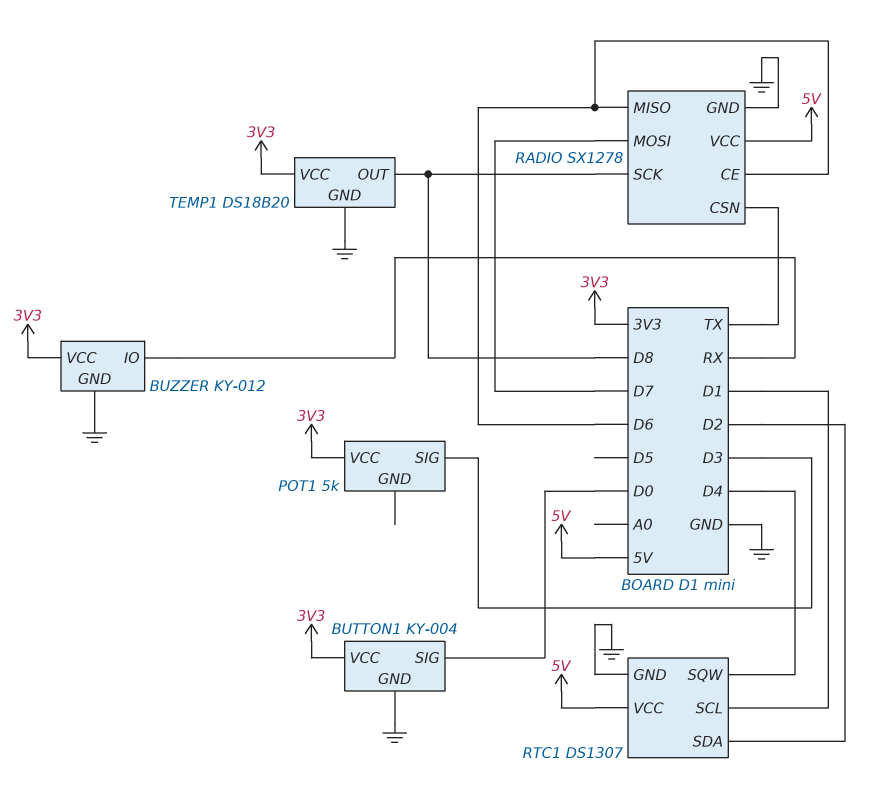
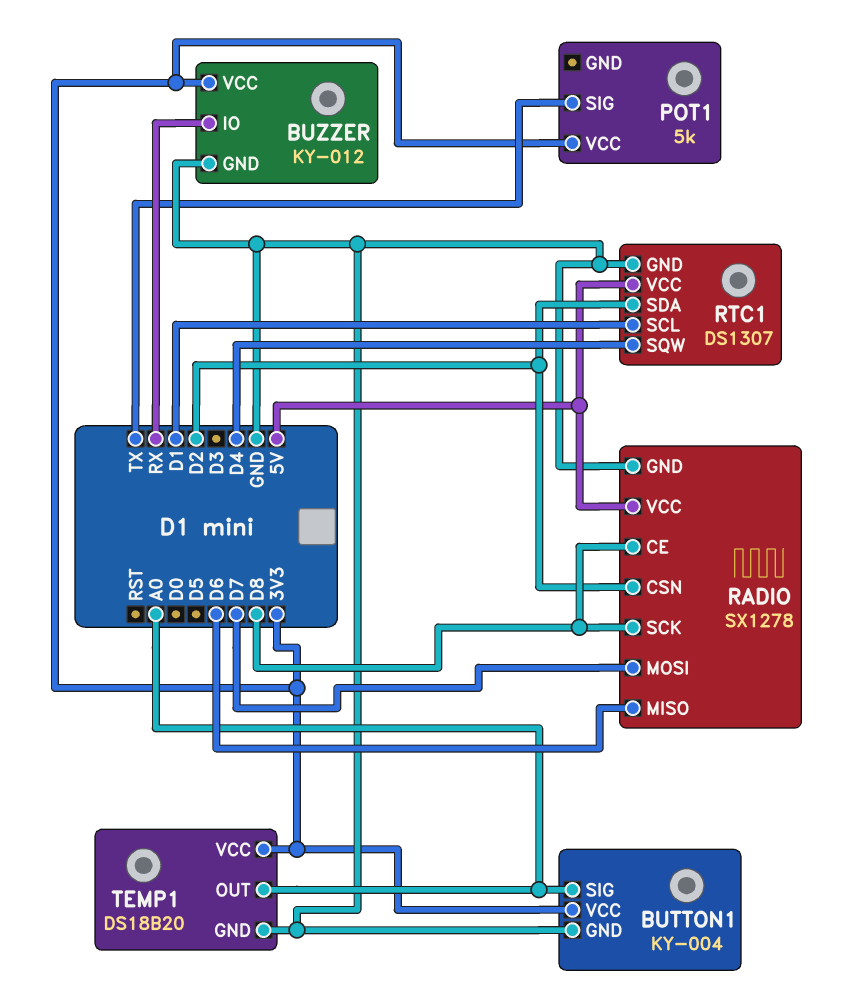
BUTTON1 pin SIG: D0 -> A0
POT1 pin SIG: D3 -> TX
RADIO pin CE: D6 -> D8
RADIO pin CSN: TX -> D2
TEMP1 pin OUT: D8 -> A0

